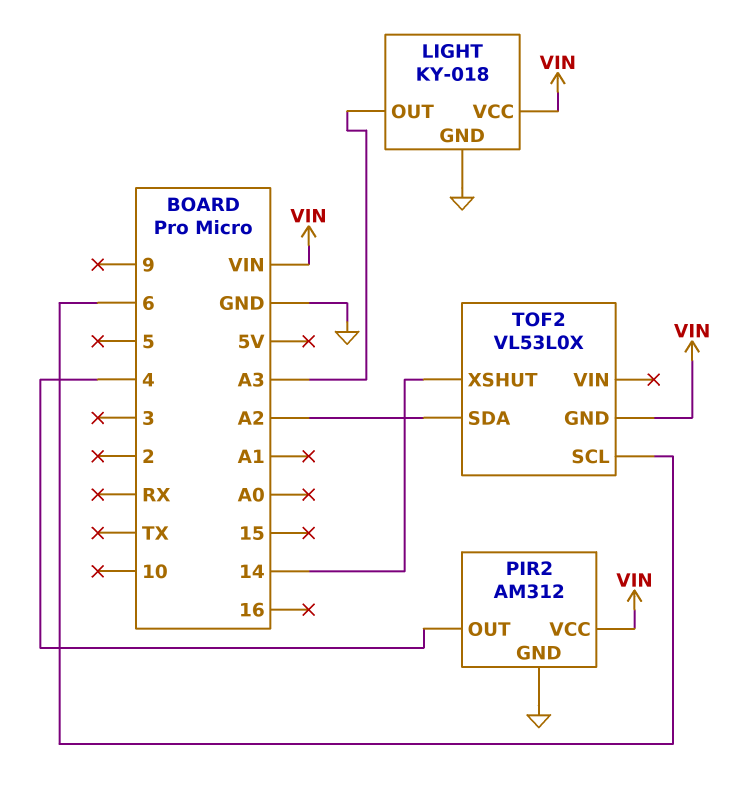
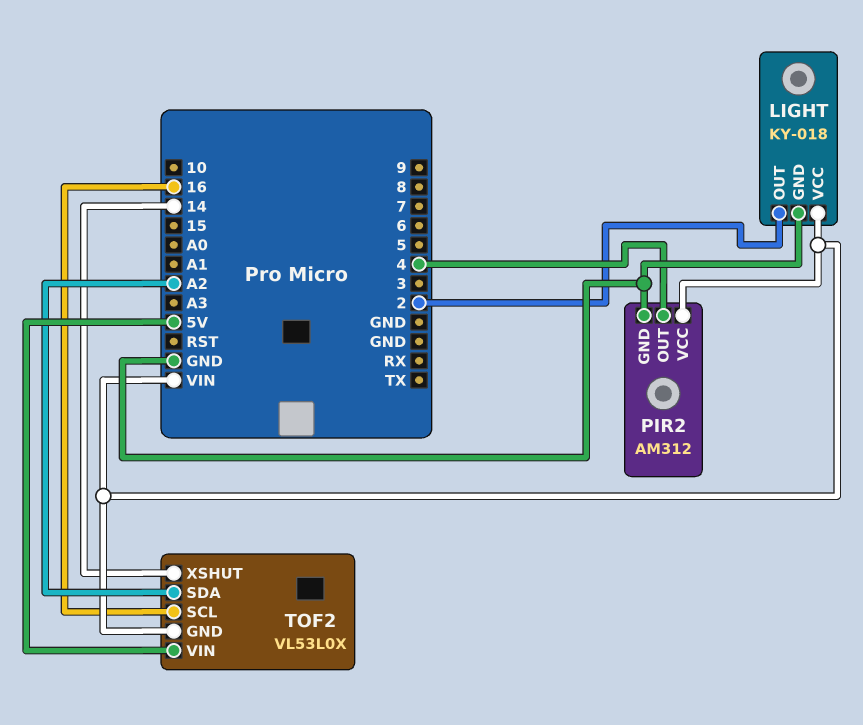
LIGHT pin OUT: A3 -> 2
TOF2 pin SCL: 6 -> 16
TOF2 pin VIN: none -> 5V

